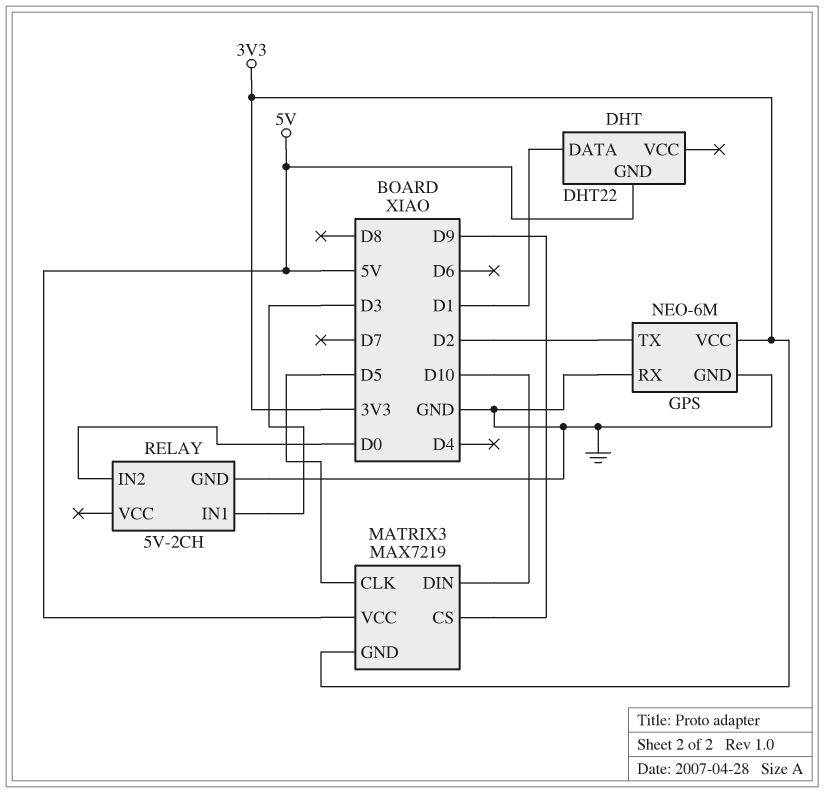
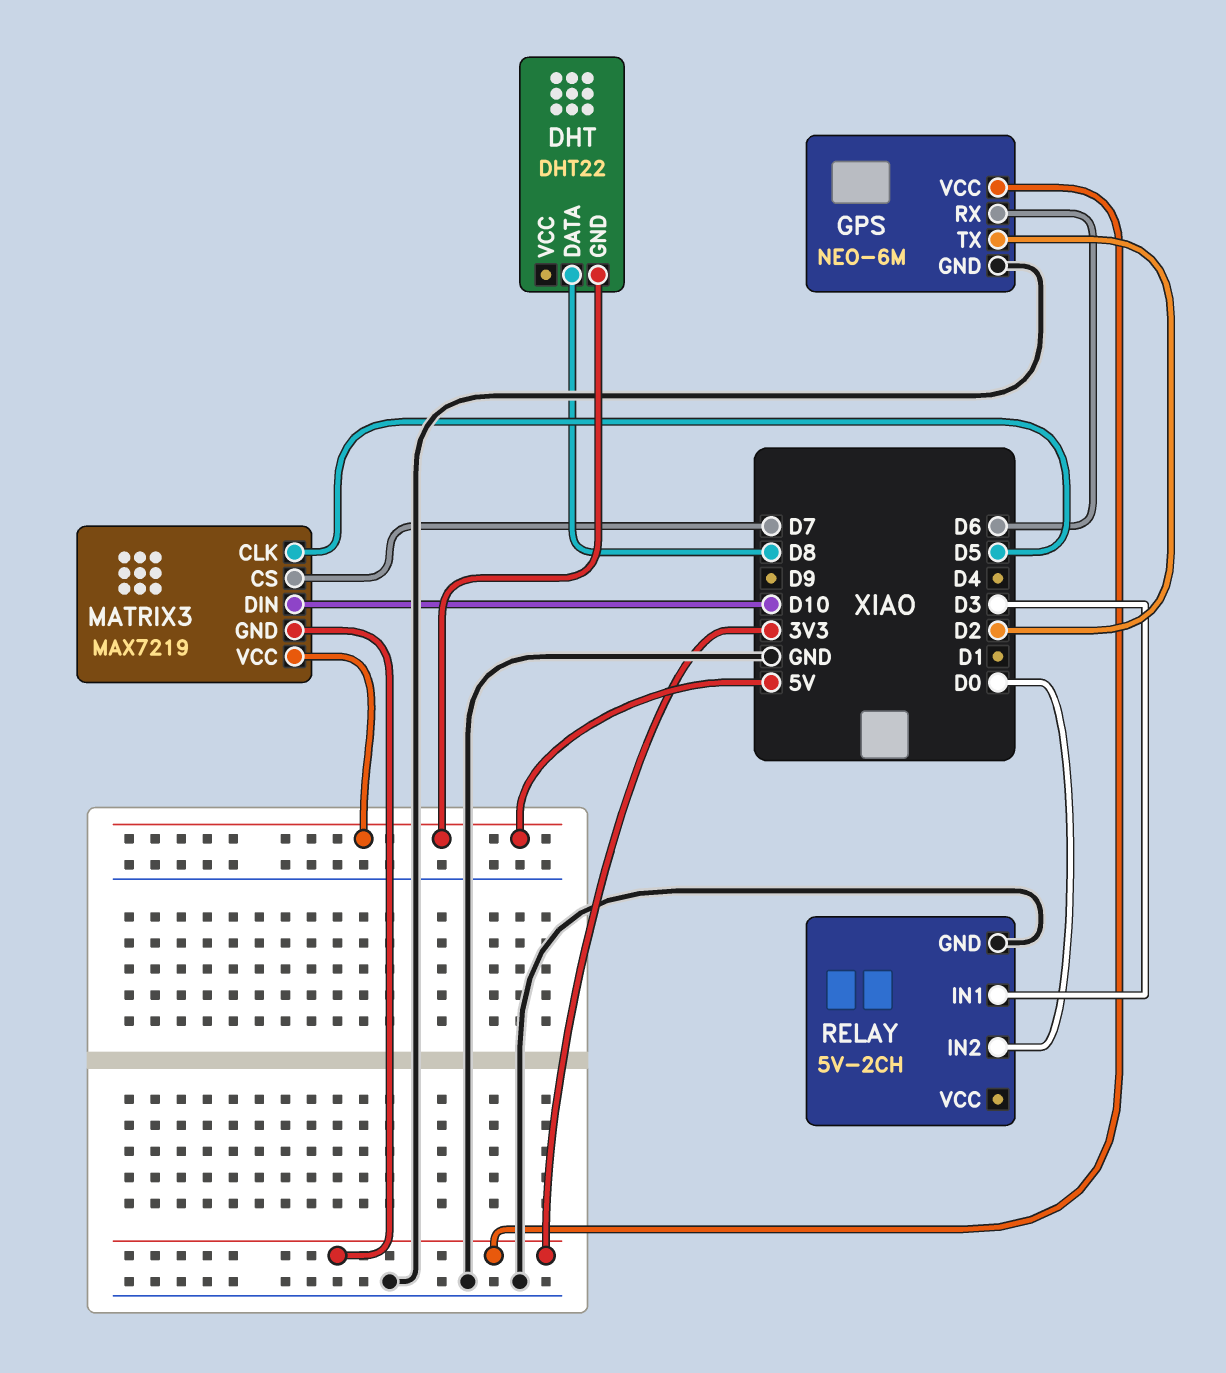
DHT pin DATA: D1 -> D8
GPS pin RX: GND -> D6
MATRIX3 pin CS: D9 -> D7

